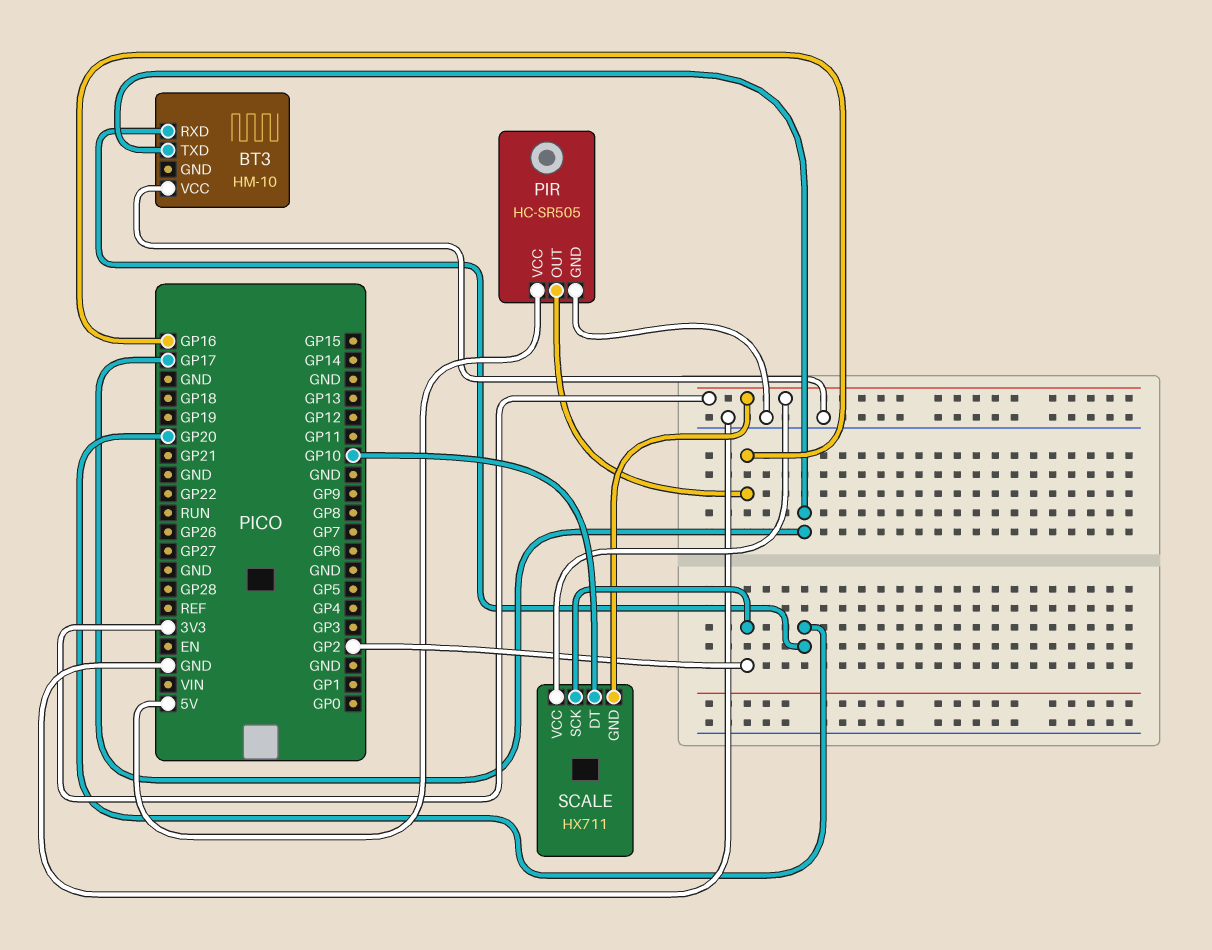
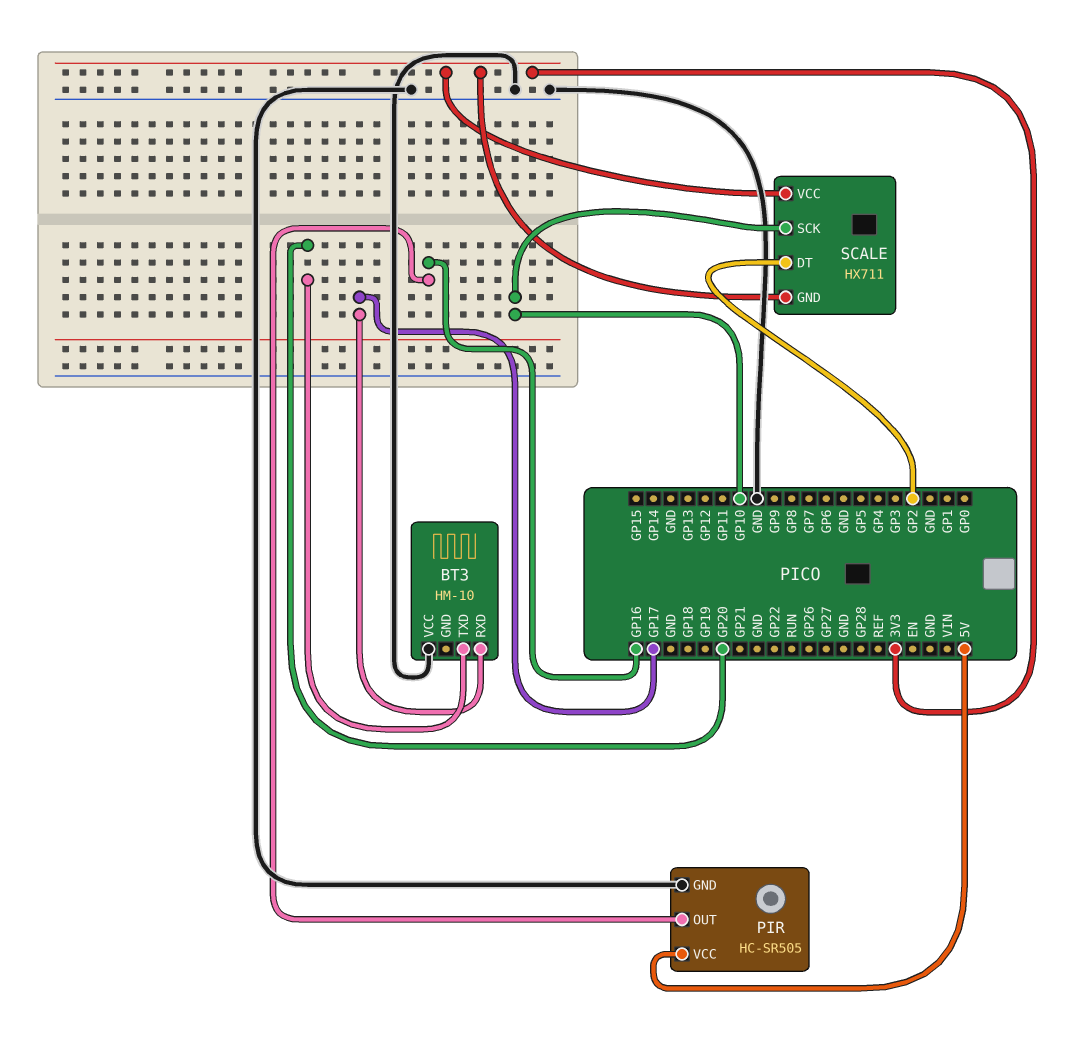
BT3 pin RXD: GP20 -> GP17
BT3 pin TXD: GP17 -> GP20
SCALE pin DT: GP10 -> GP2
SCALE pin SCK: GP2 -> GP10

